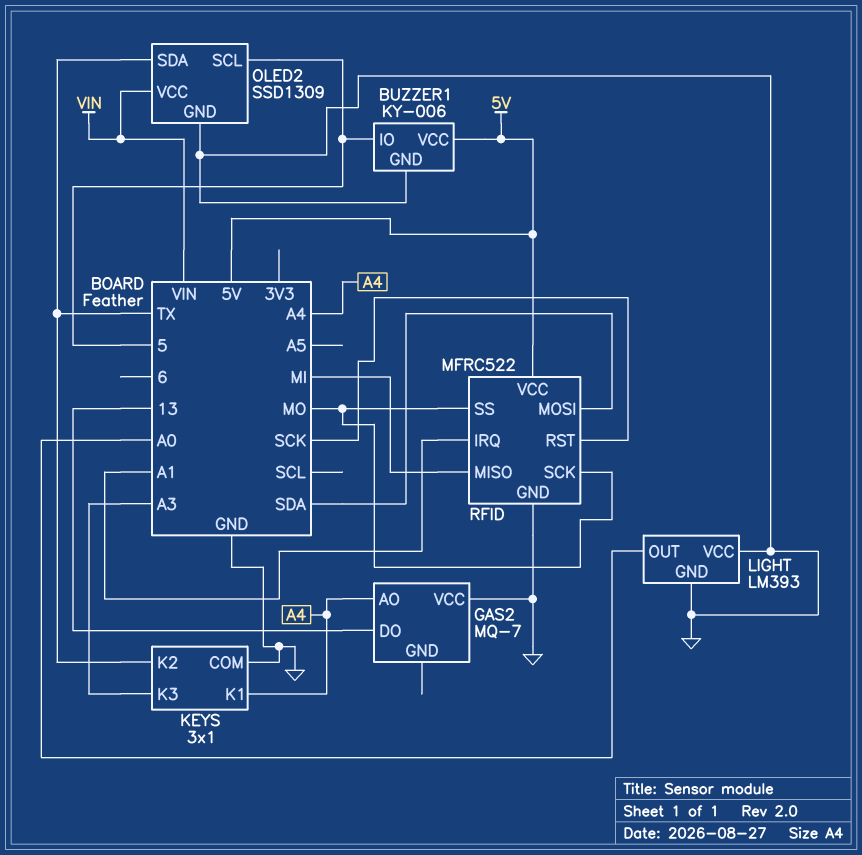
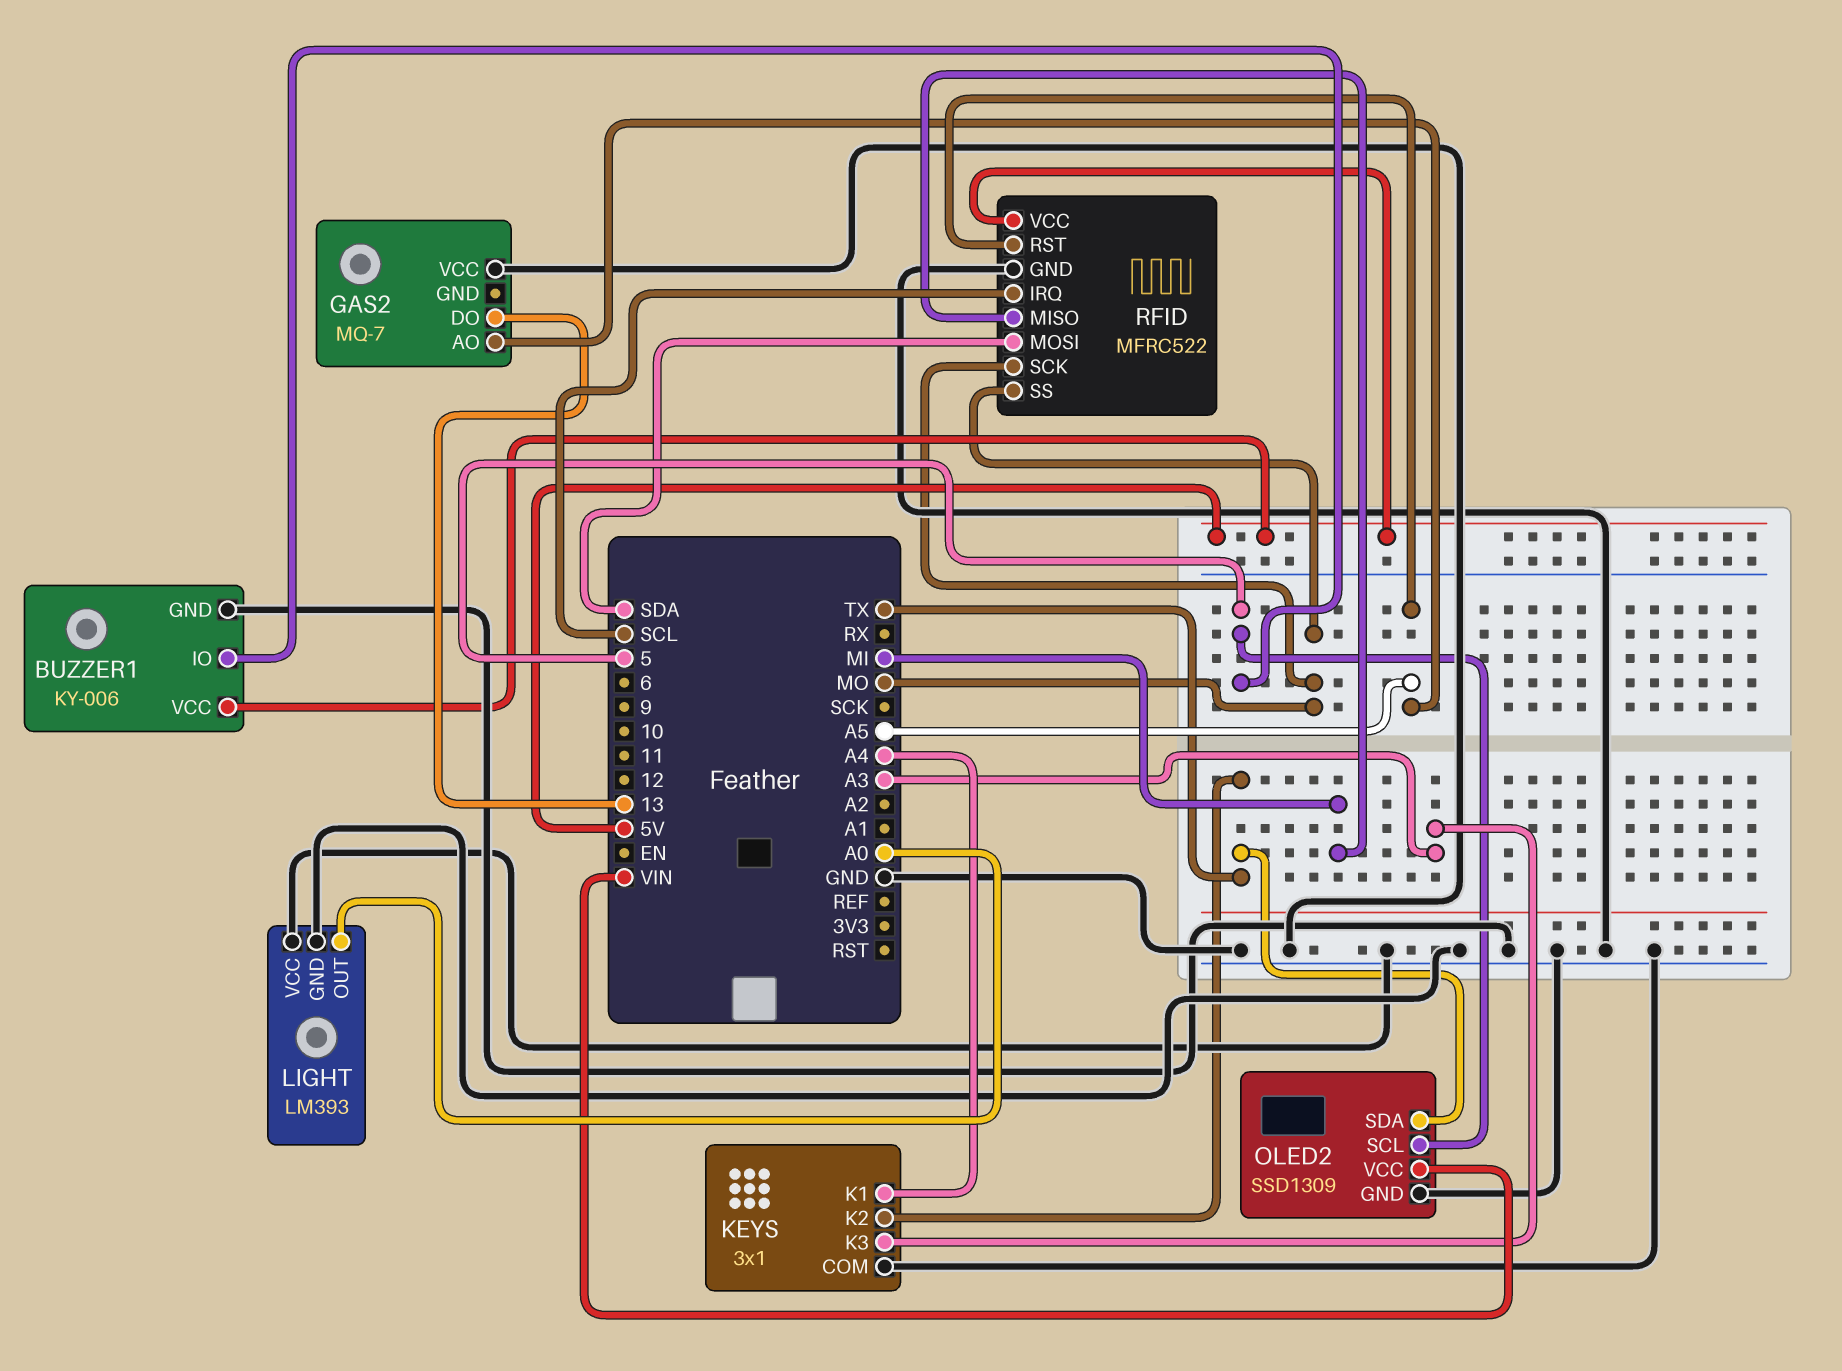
GAS2 pin AO: A4 -> A5
RFID pin IRQ: A1 -> SCL
RFID pin RST: SCK -> A5

